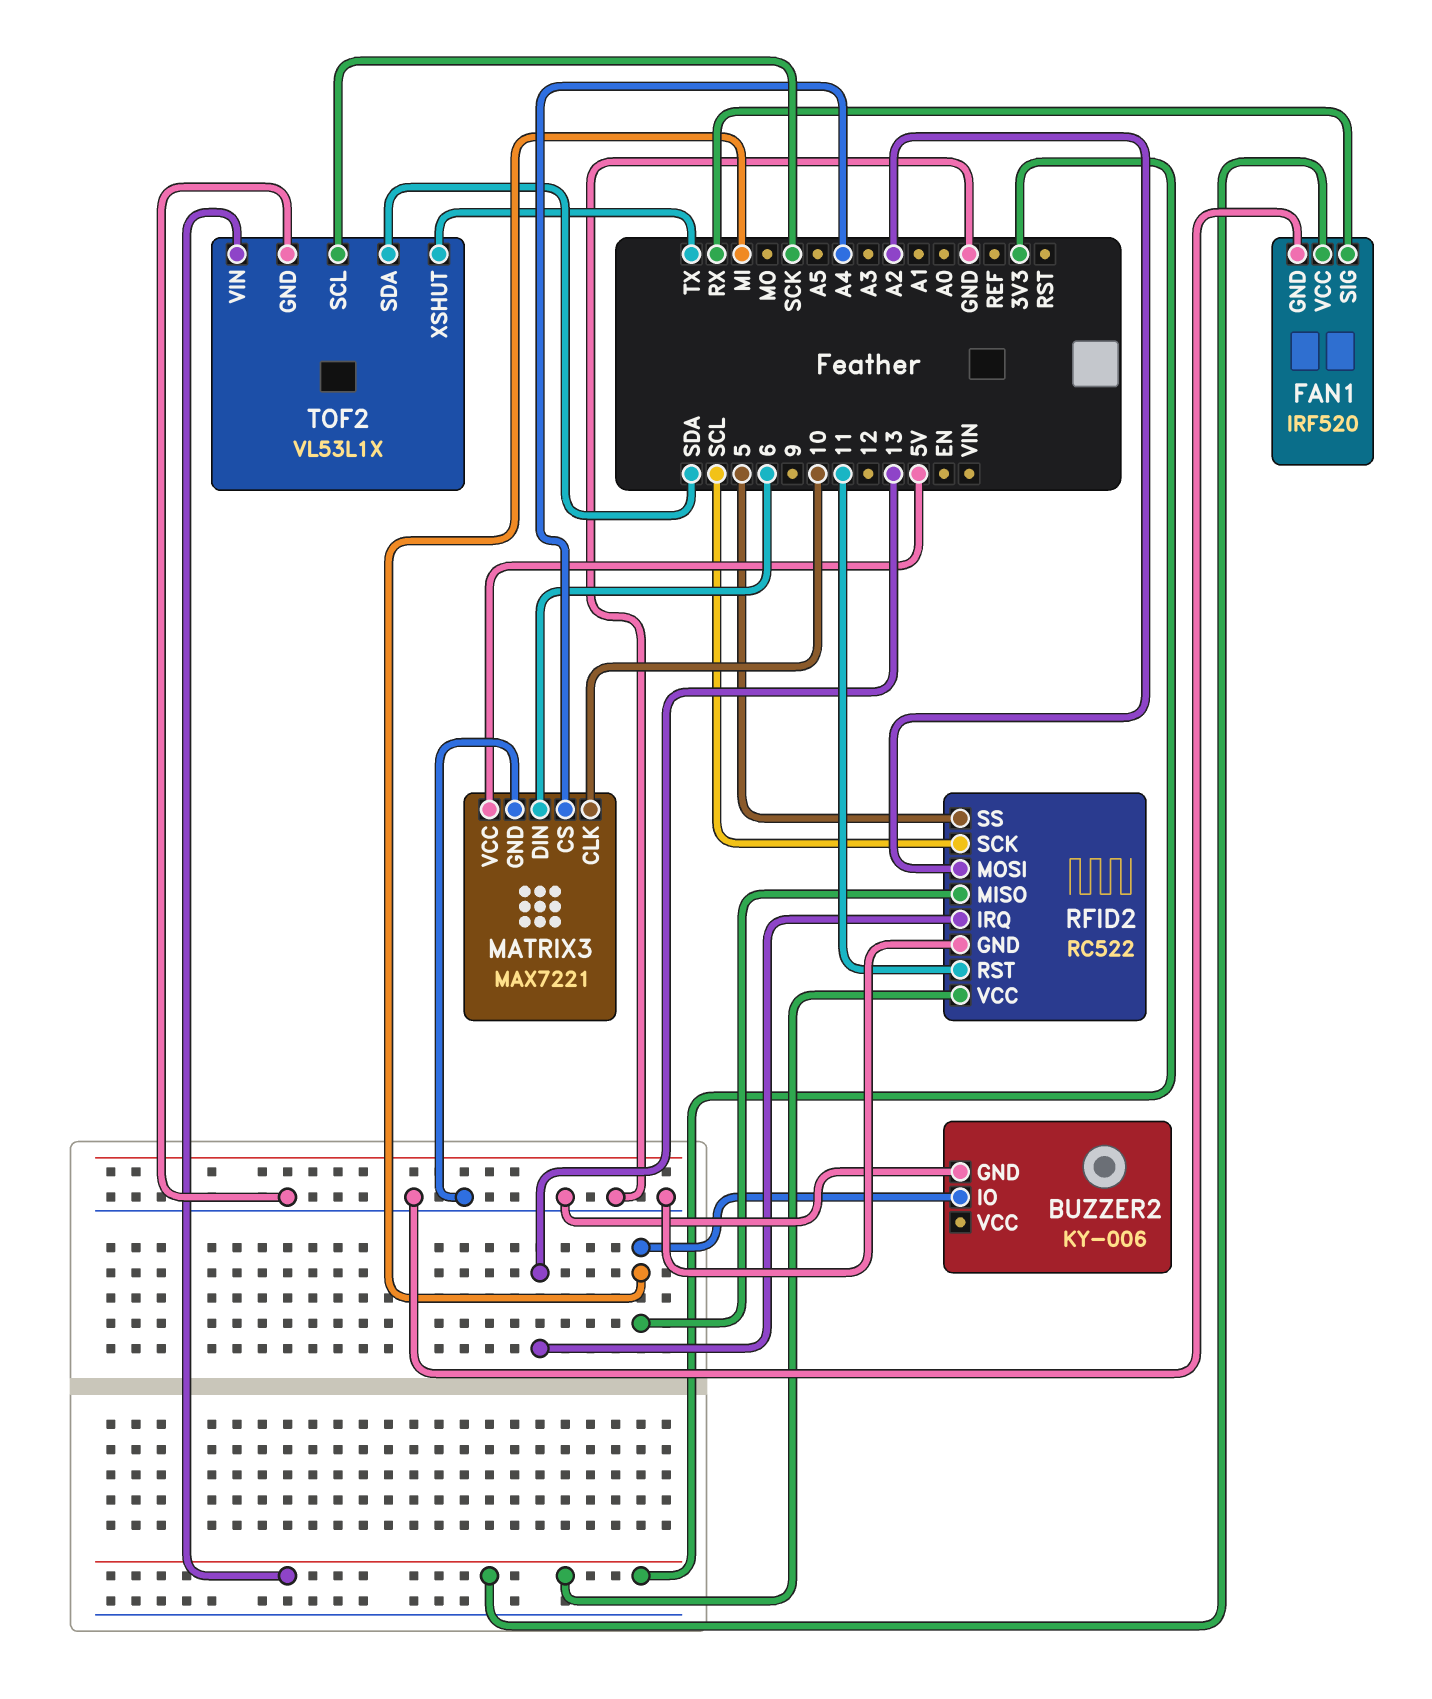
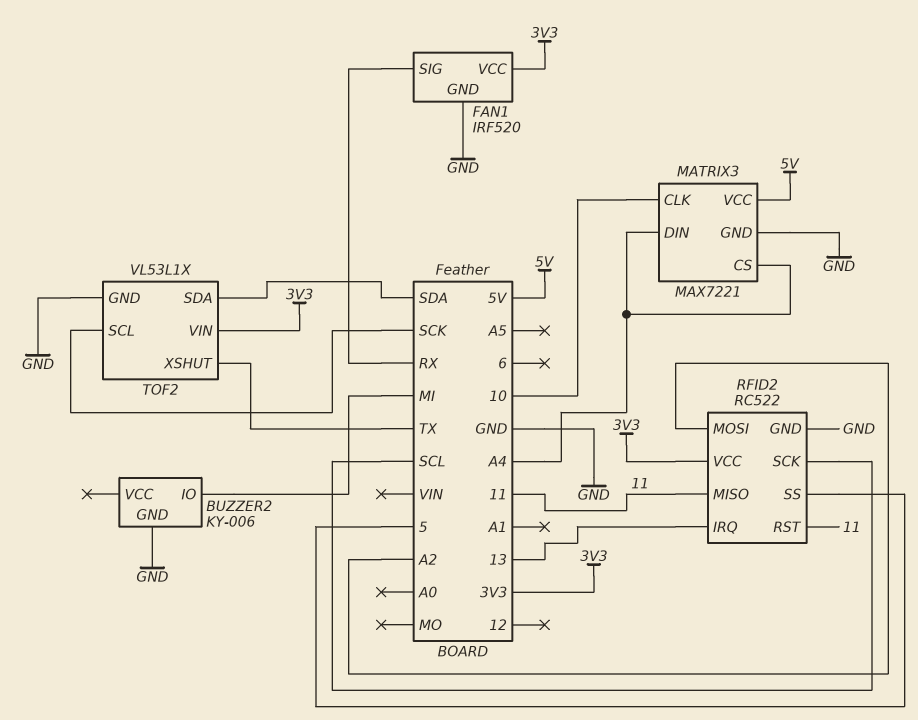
MATRIX3 pin DIN: 6 -> A4
RFID2 pin MISO: MI -> 11

